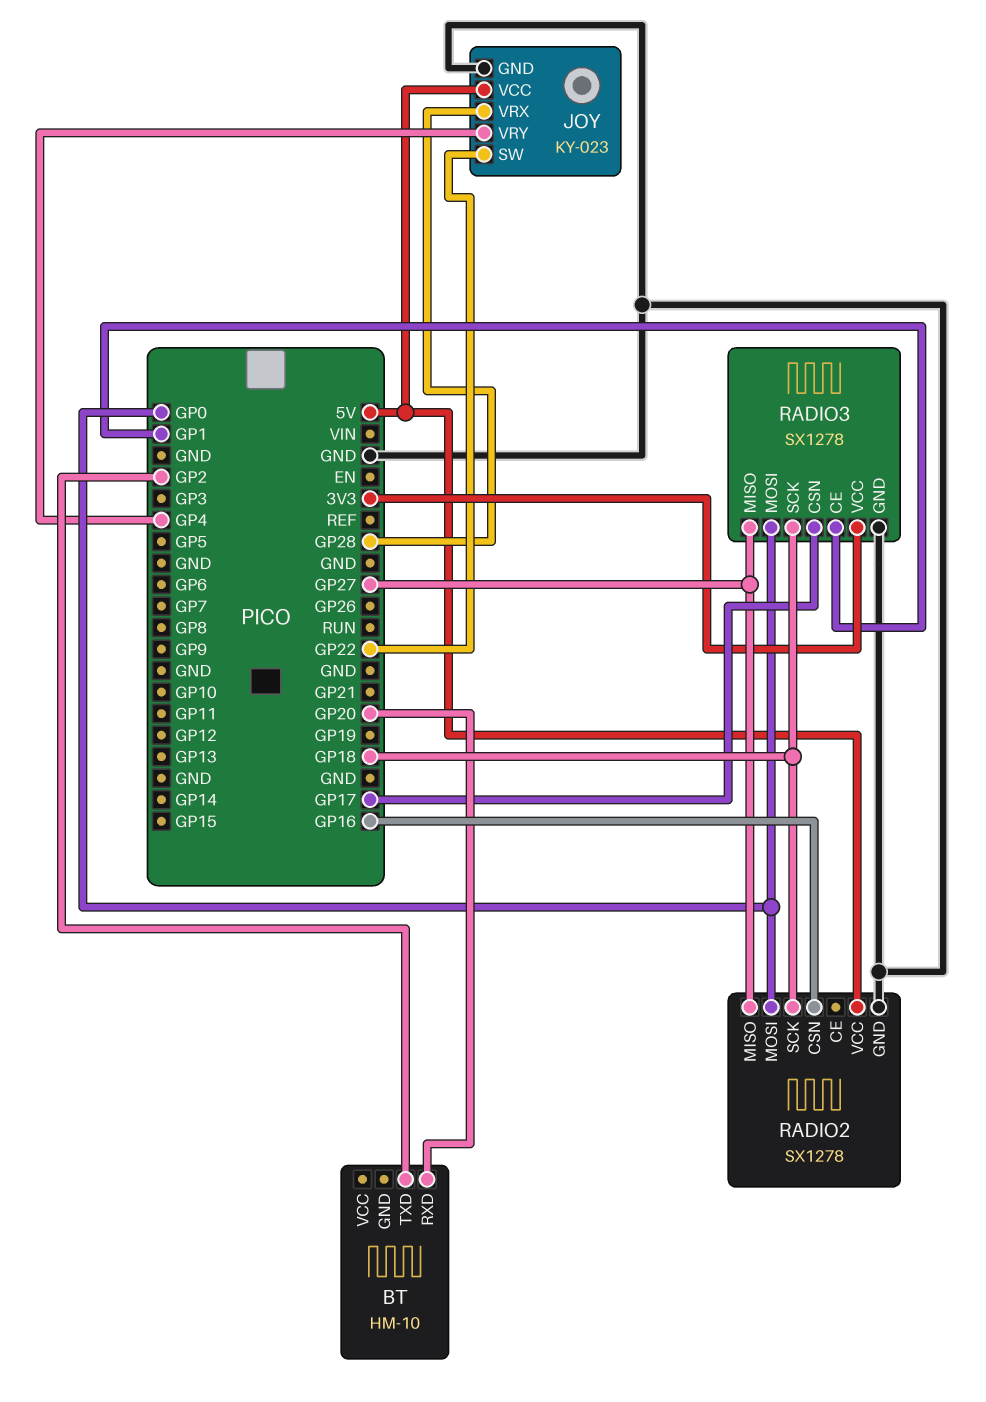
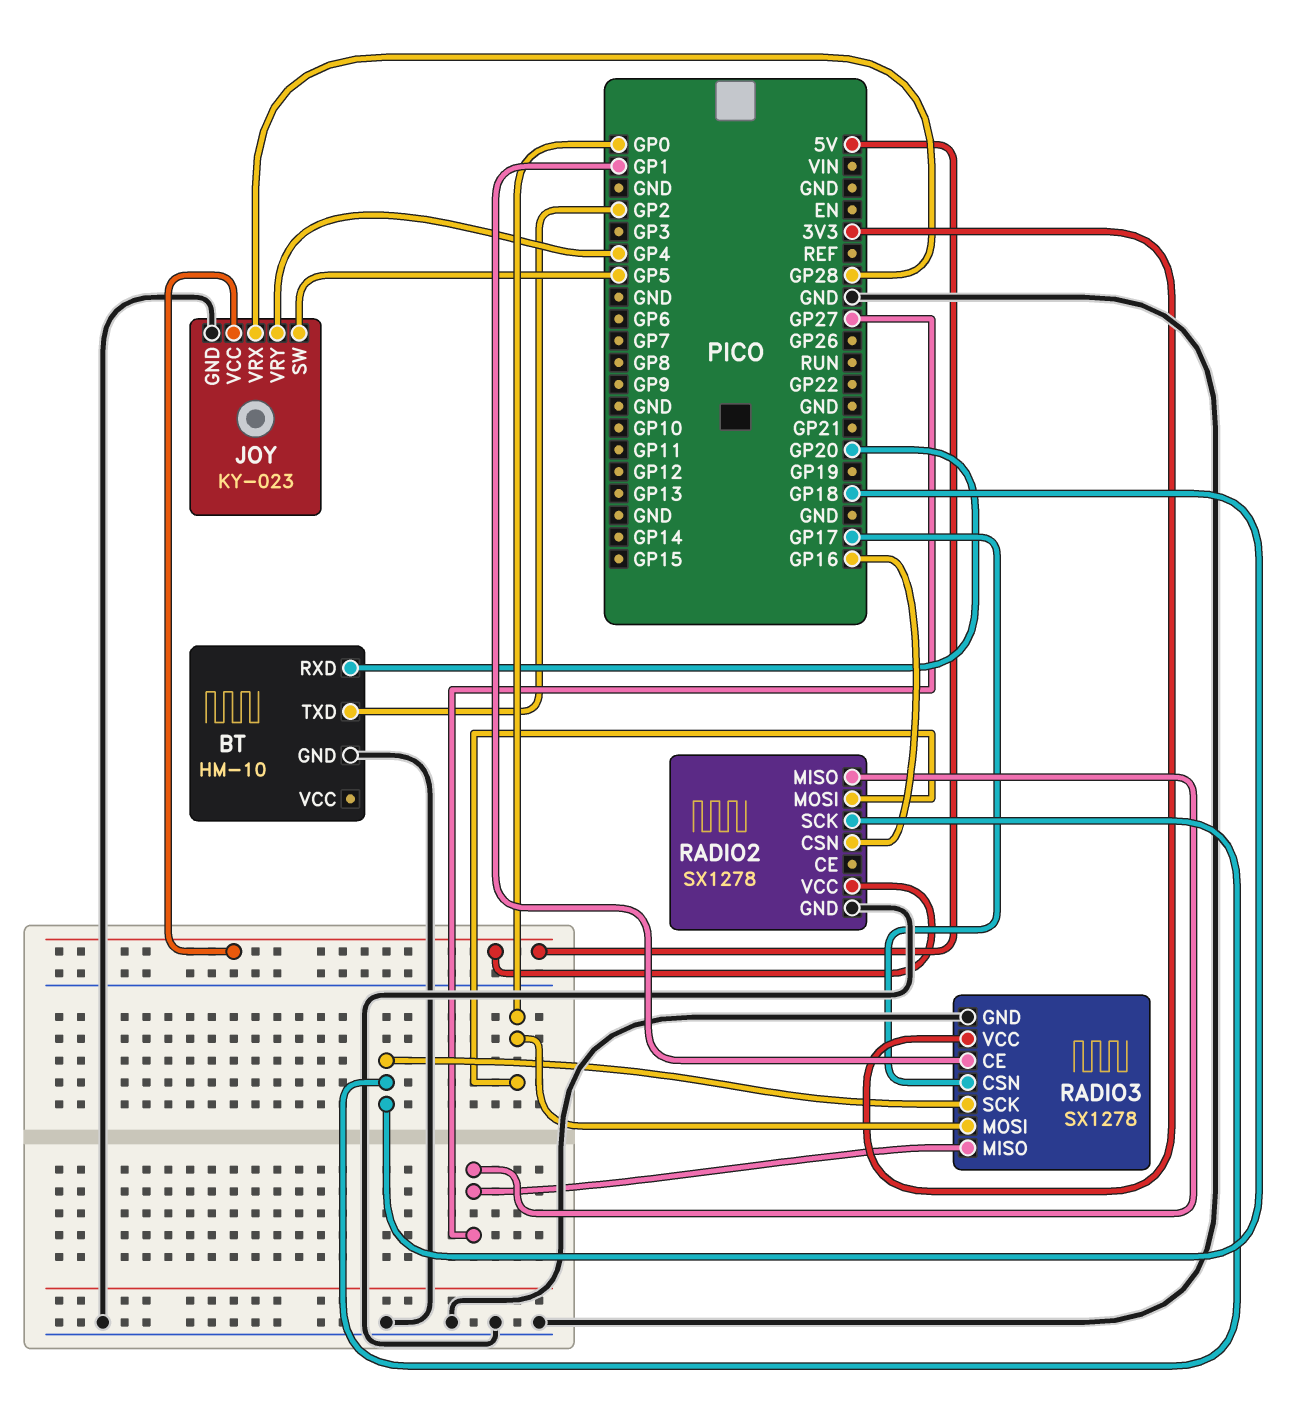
BT pin GND: none -> GND
JOY pin SW: GP22 -> GP5

